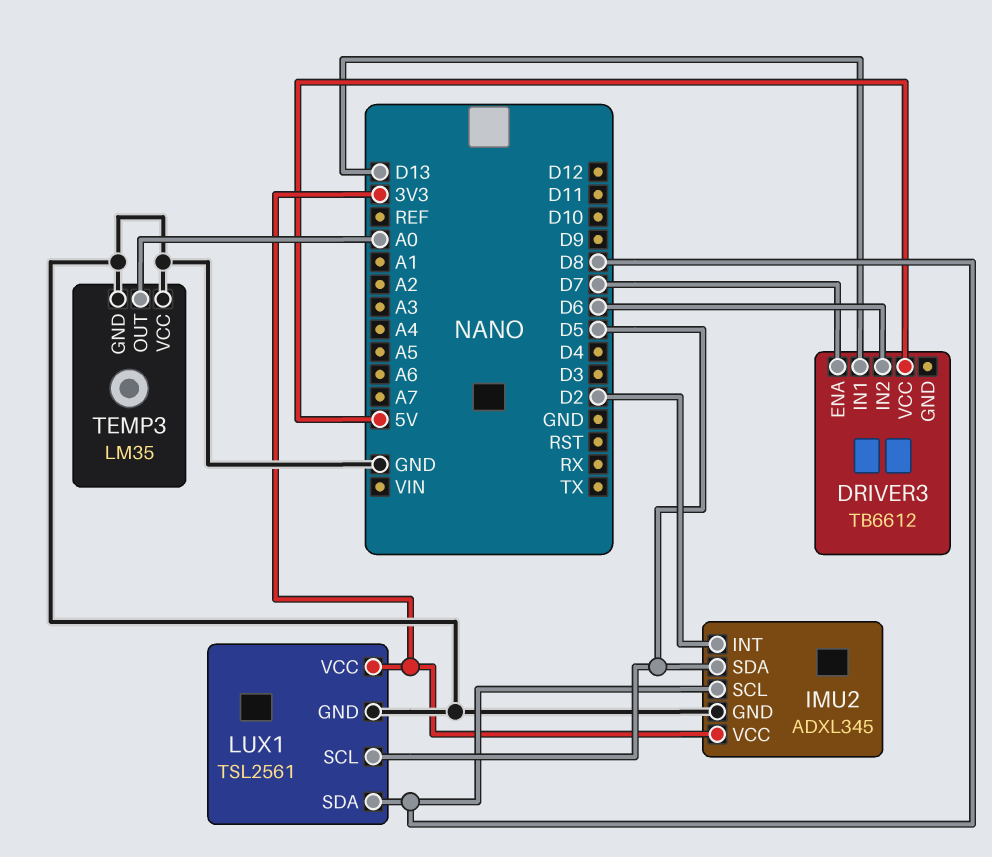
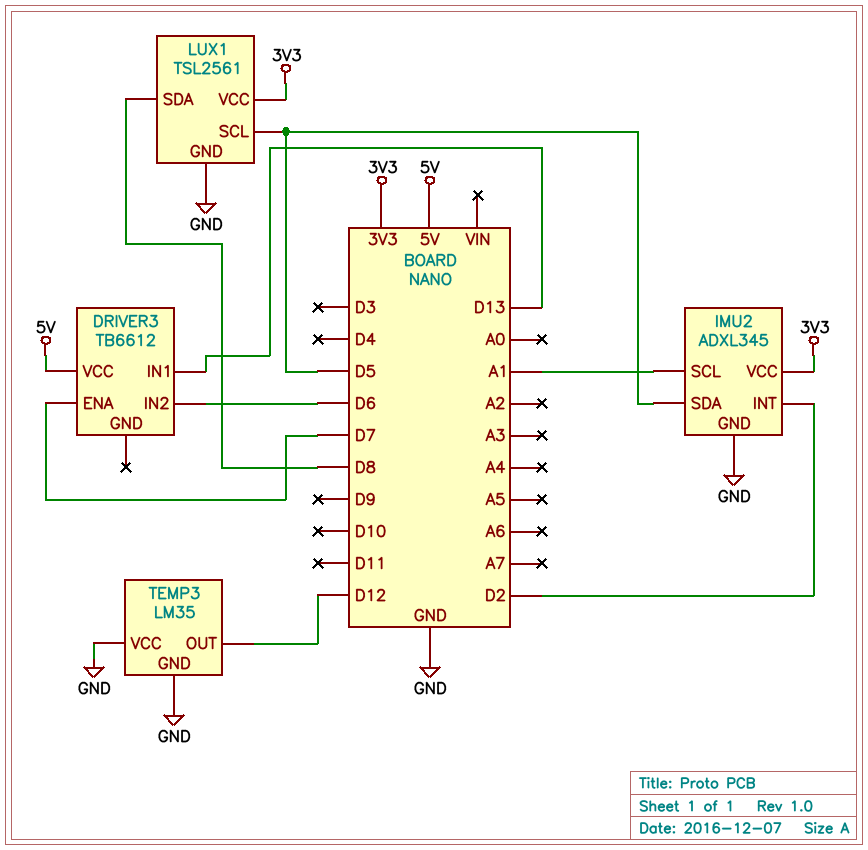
IMU2 pin SCL: D8 -> A1
TEMP3 pin OUT: A0 -> D12

